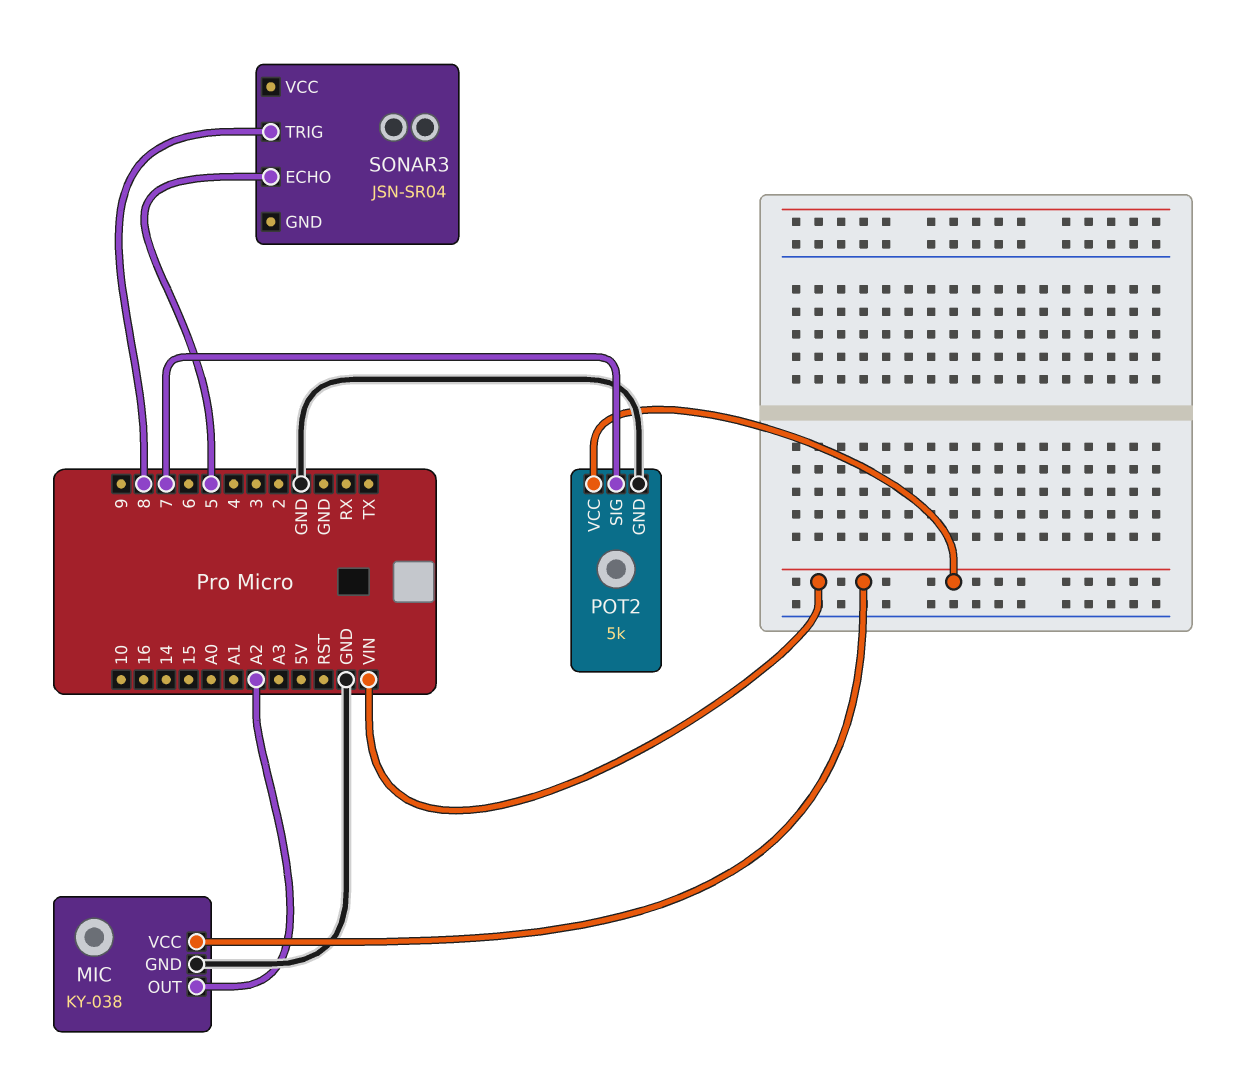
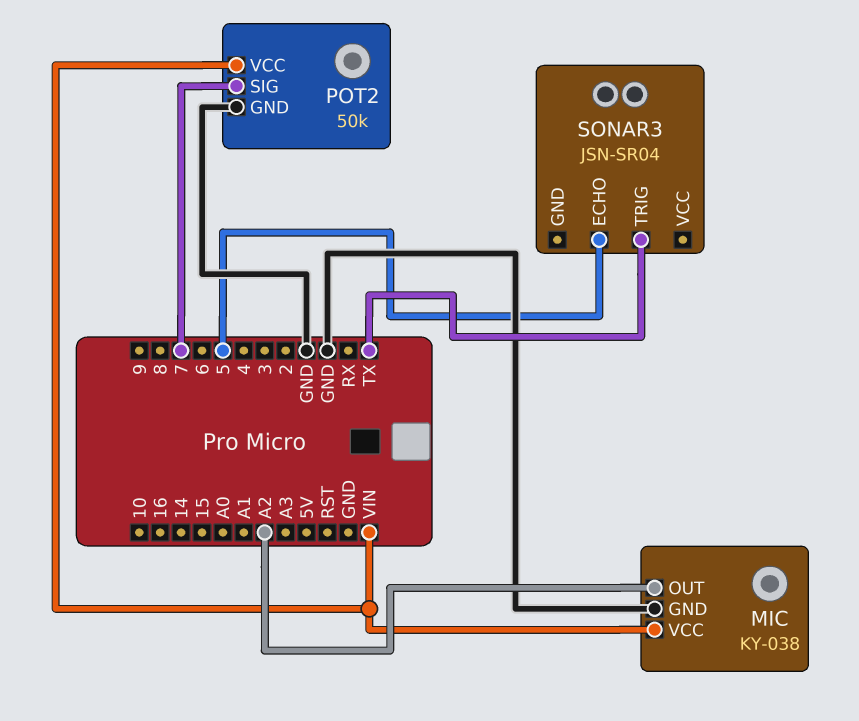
POT2: 5k -> 50k
SONAR3 pin TRIG: 8 -> TX

